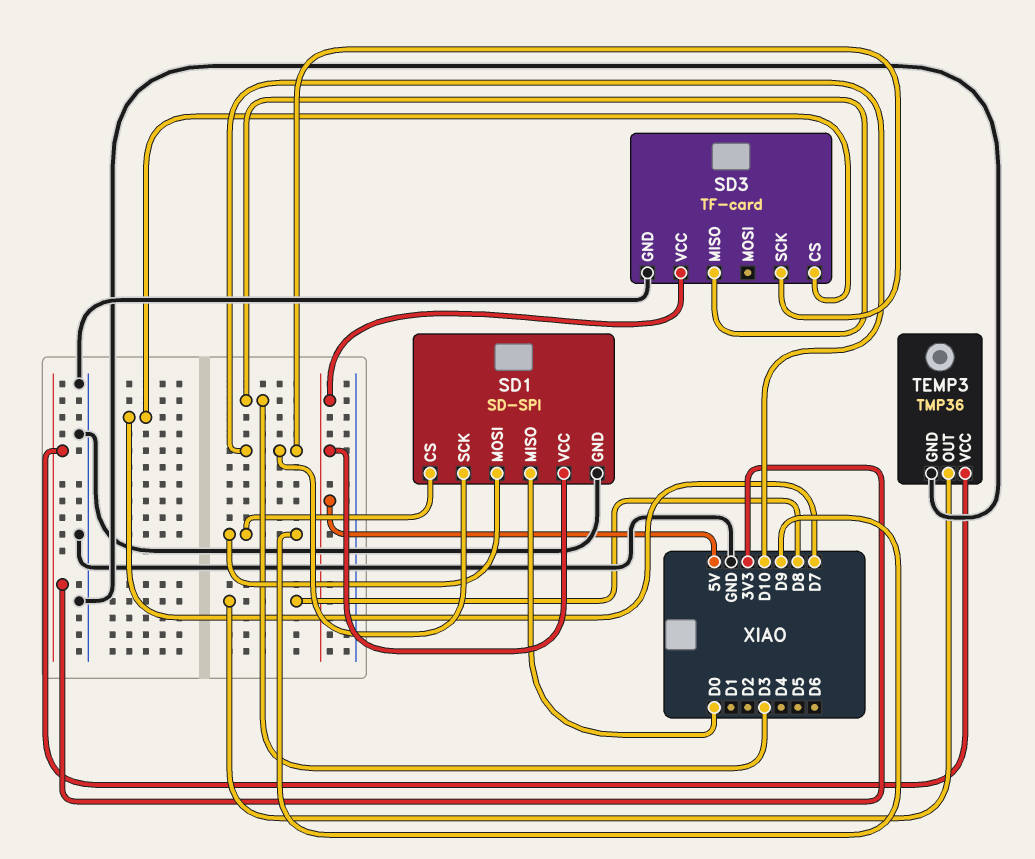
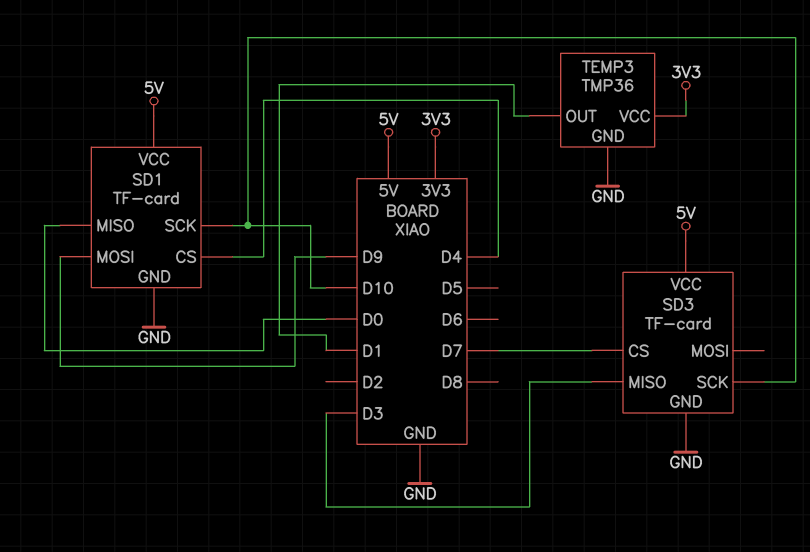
SD1: SD-SPI -> TF-card
SD1 pin CS: D9 -> D4
TEMP3 pin OUT: D8 -> D1

